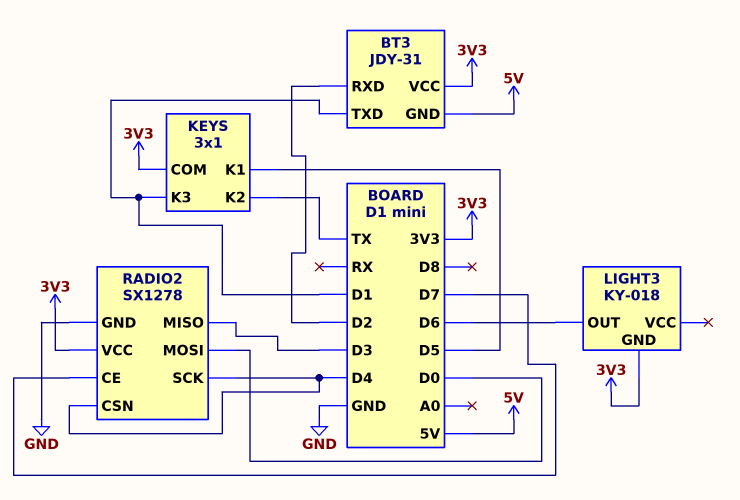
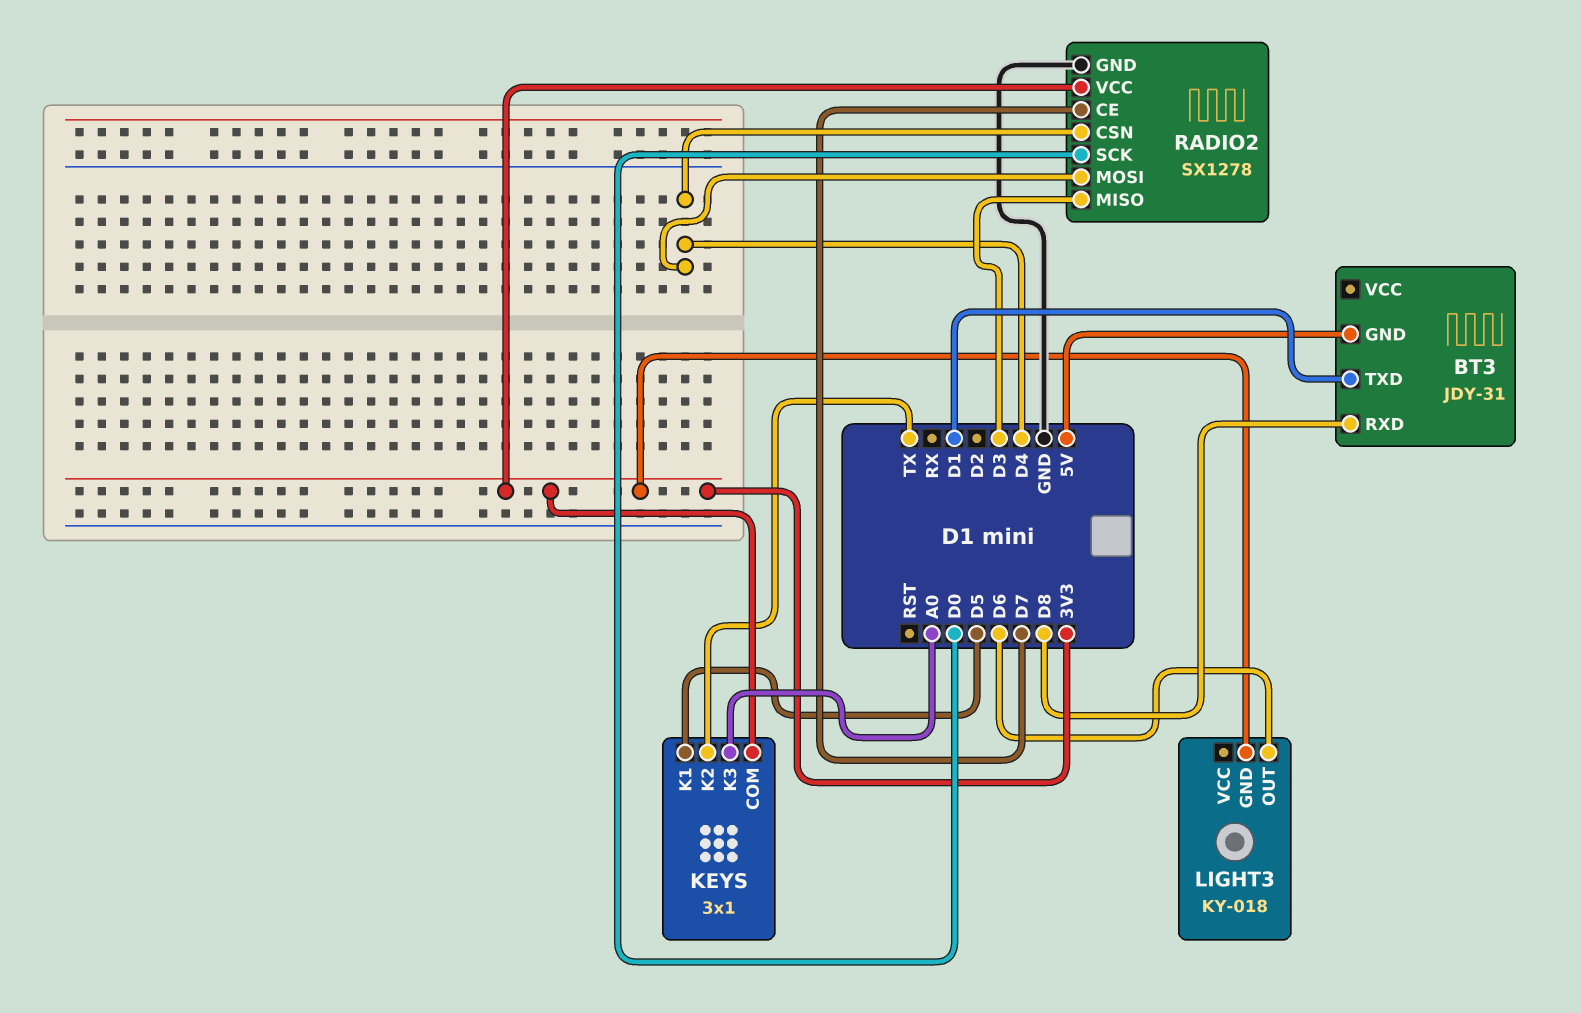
BT3 pin RXD: D2 -> D8
BT3 pin VCC: 3V3 -> none
KEYS pin K3: D1 -> A0
RADIO2 pin MOSI: D0 -> D4
RADIO2 pin SCK: D4 -> D0

